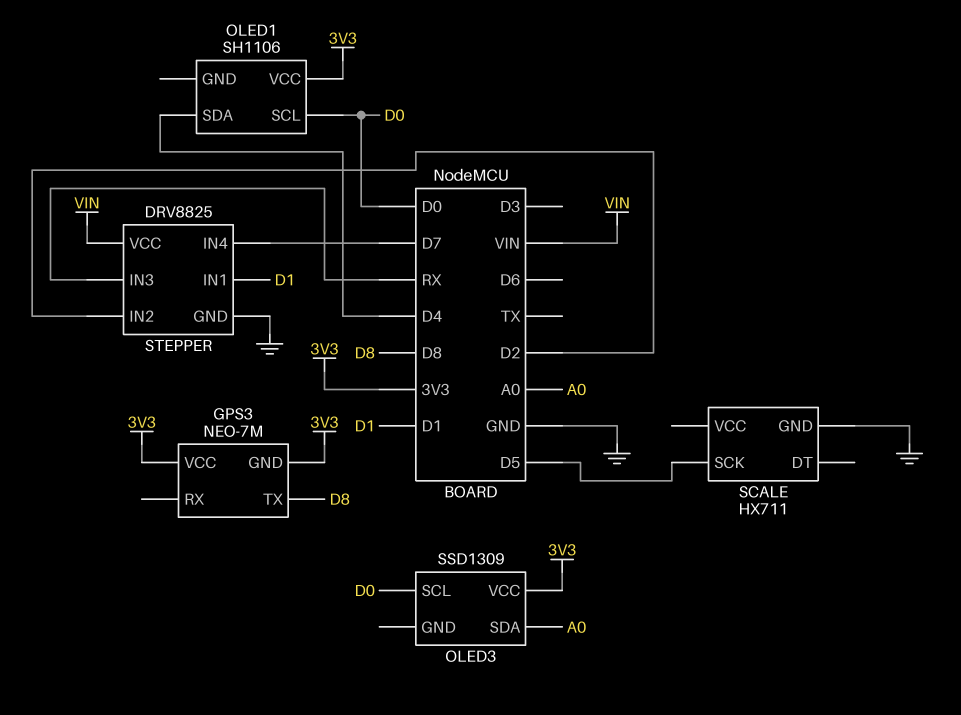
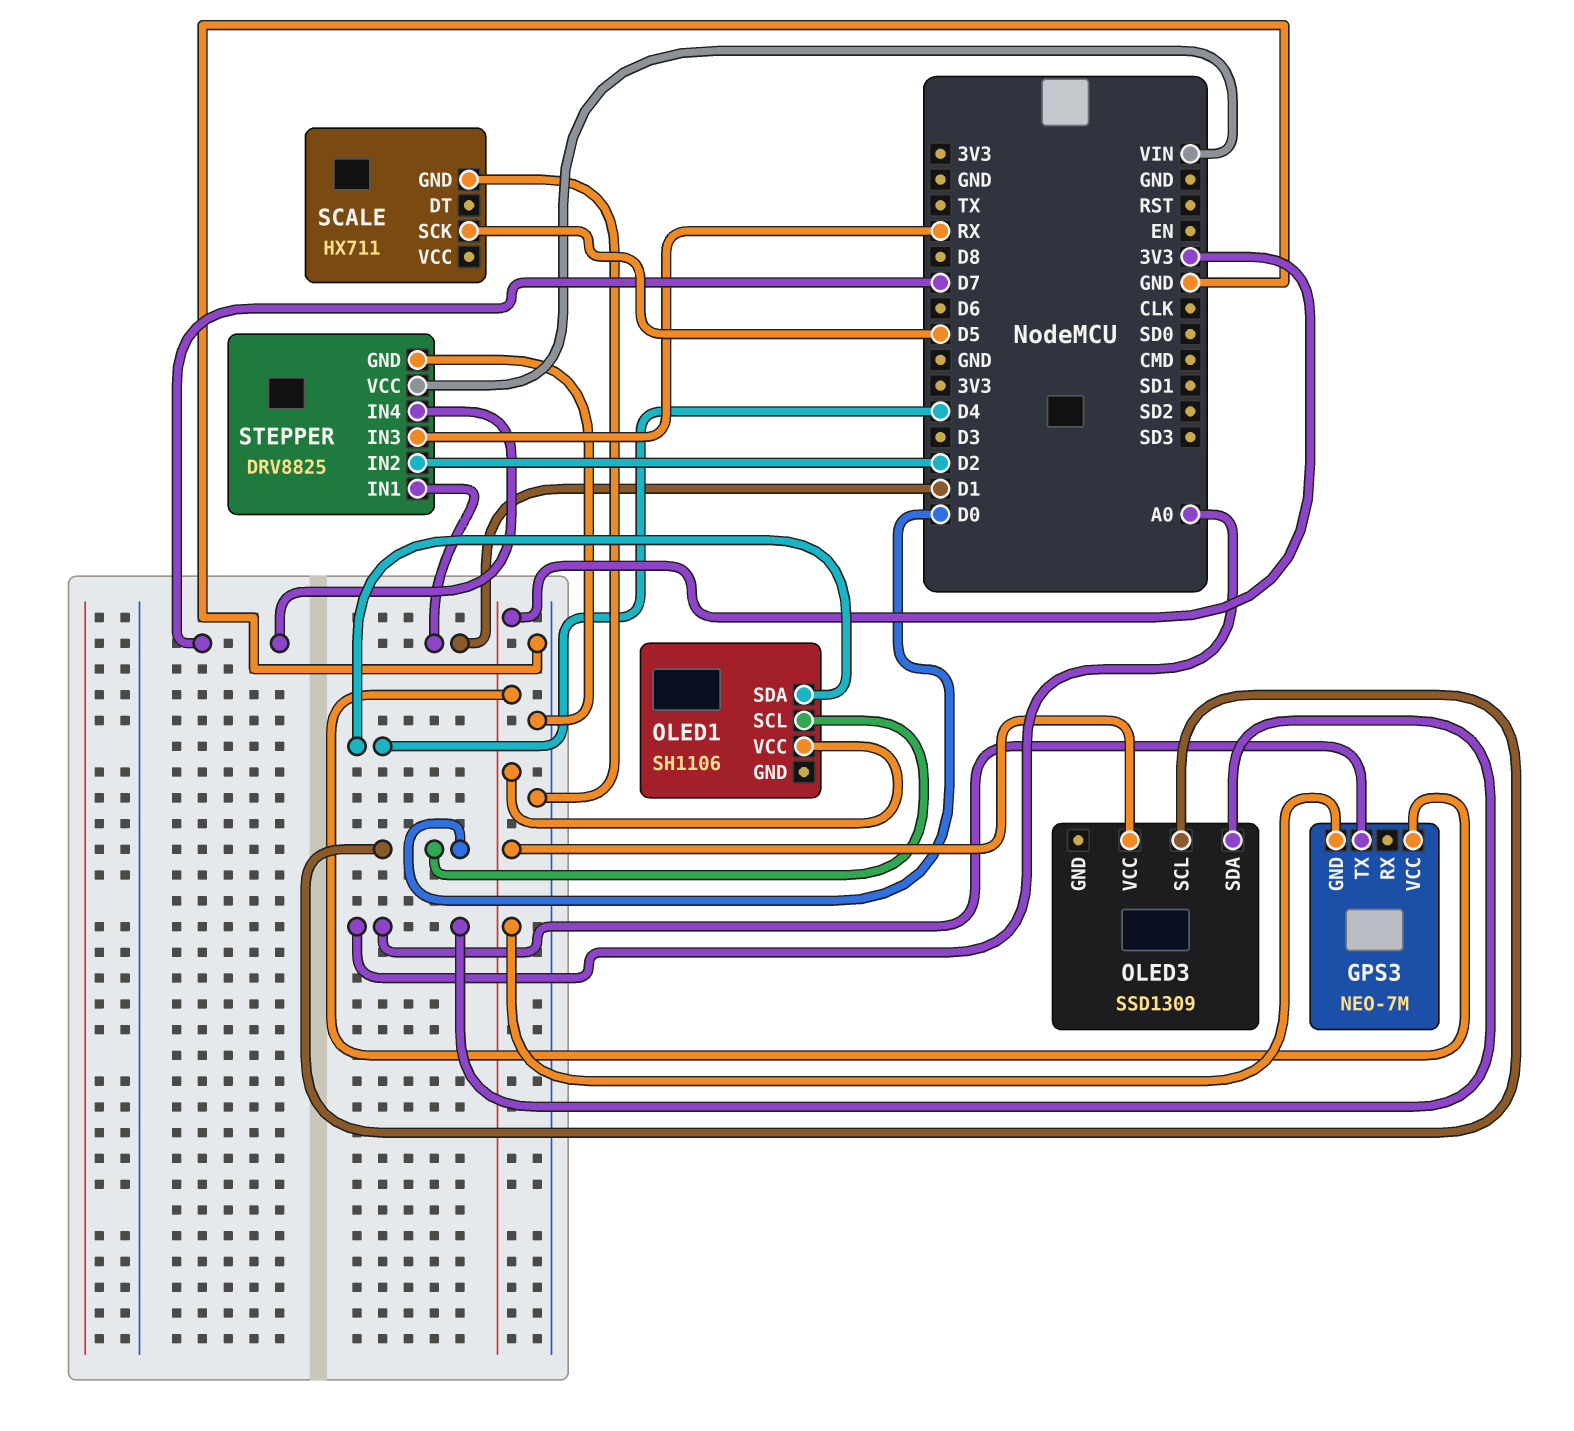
GPS3 pin TX: D8 -> A0

